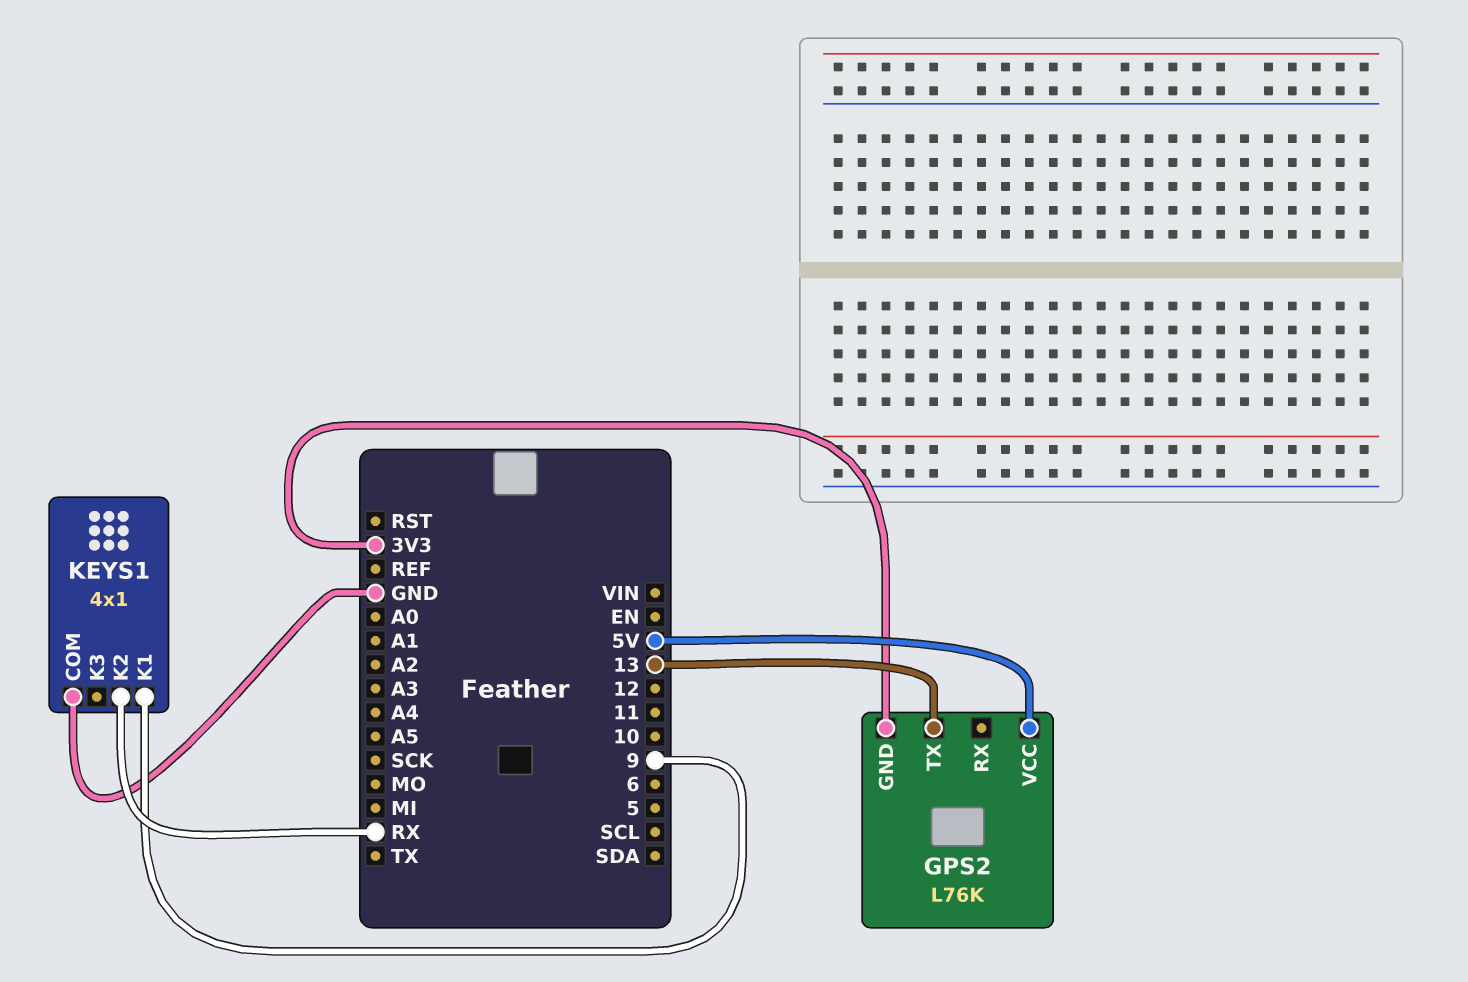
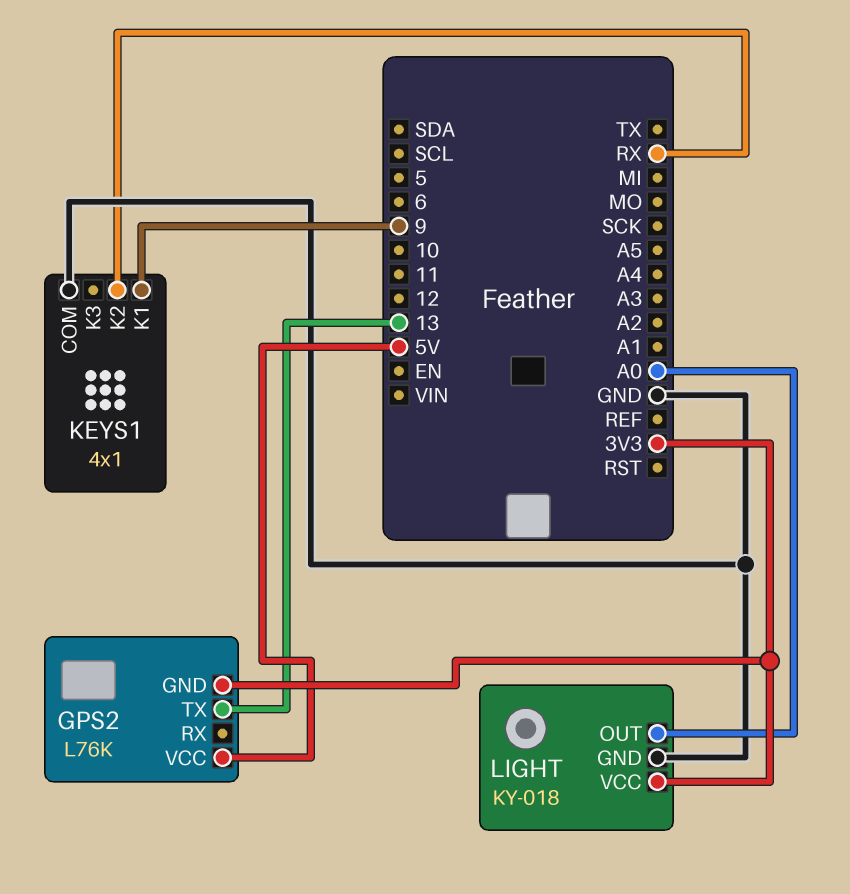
LIGHT: none -> KY-018
LIGHT pin GND: none -> GND
LIGHT pin OUT: none -> A0
LIGHT pin VCC: none -> 3V3

